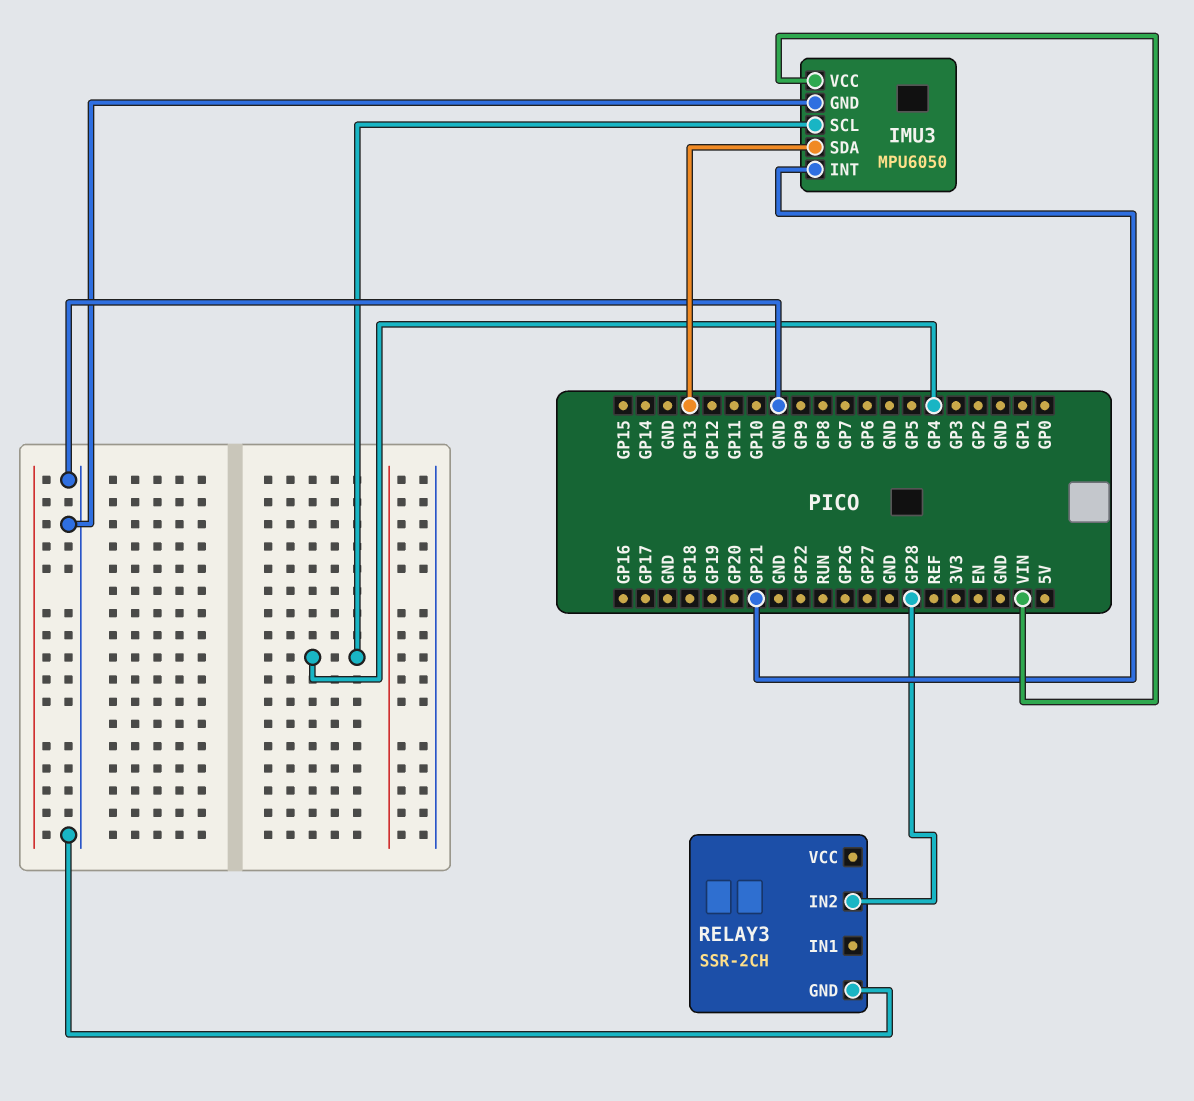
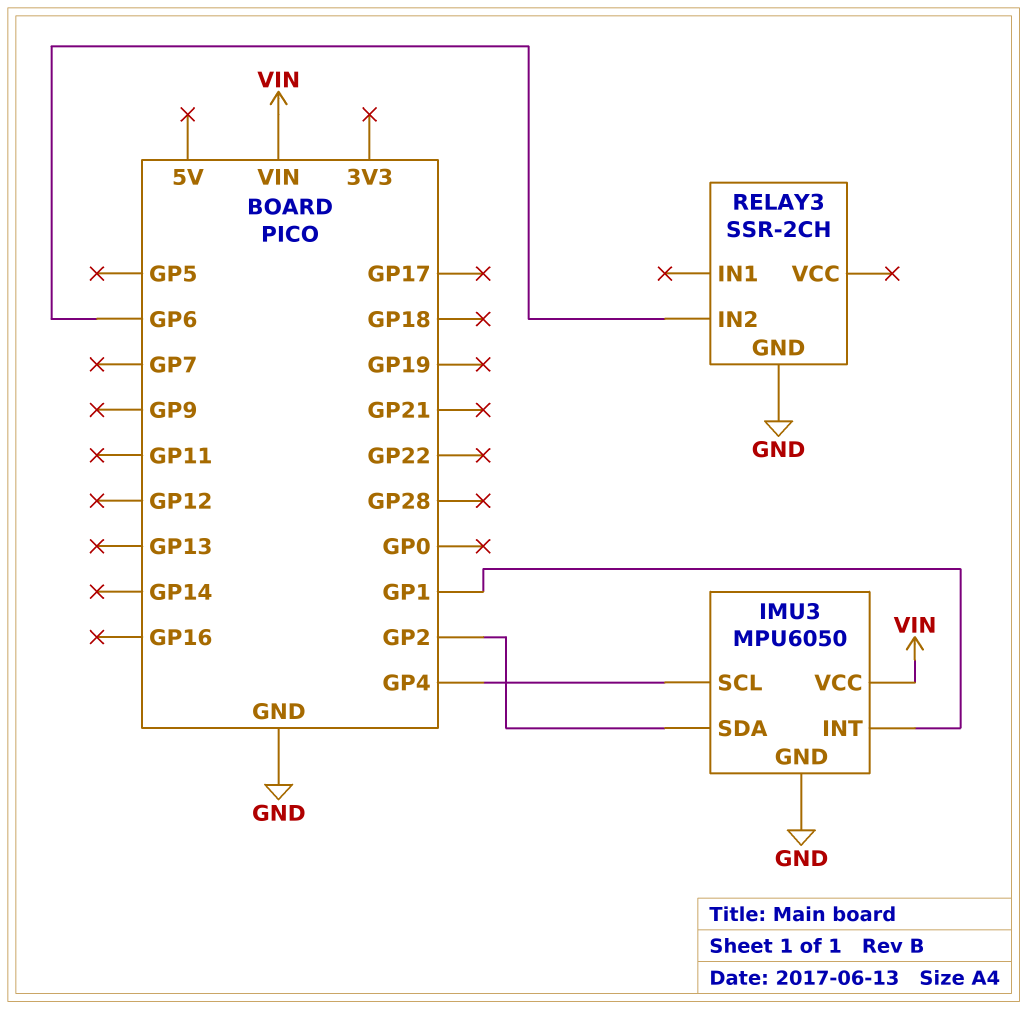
IMU3 pin INT: GP21 -> GP1
IMU3 pin SDA: GP13 -> GP2
RELAY3 pin IN2: GP28 -> GP6

